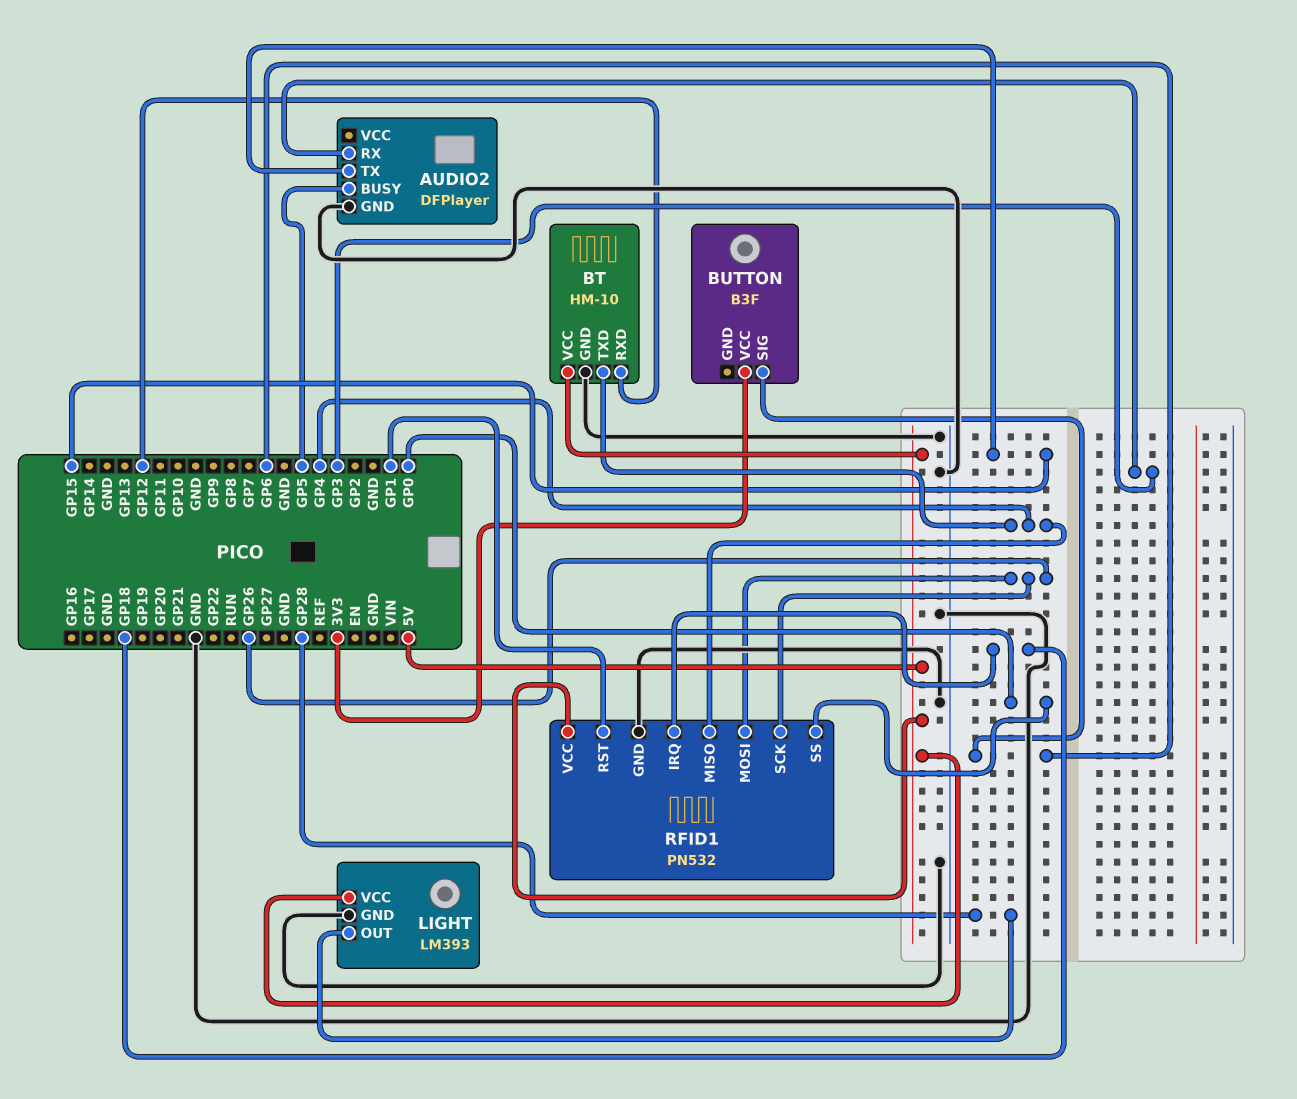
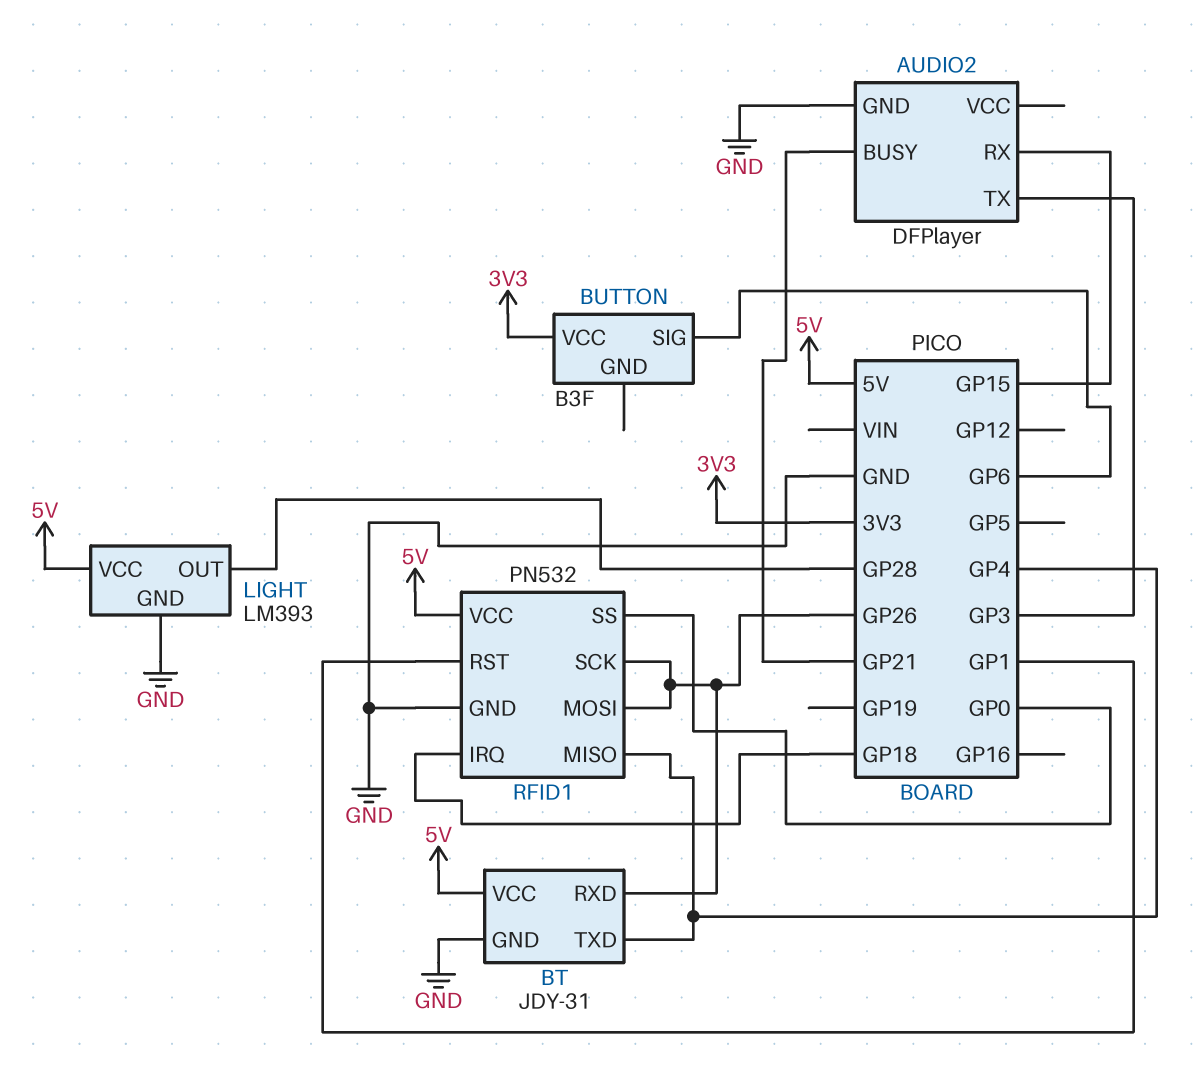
AUDIO2 pin BUSY: GP5 -> GP21
AUDIO2 pin RX: GP3 -> GP15
AUDIO2 pin TX: GP15 -> GP3
BT: HM-10 -> JDY-31
BT pin RXD: GP12 -> GP26

